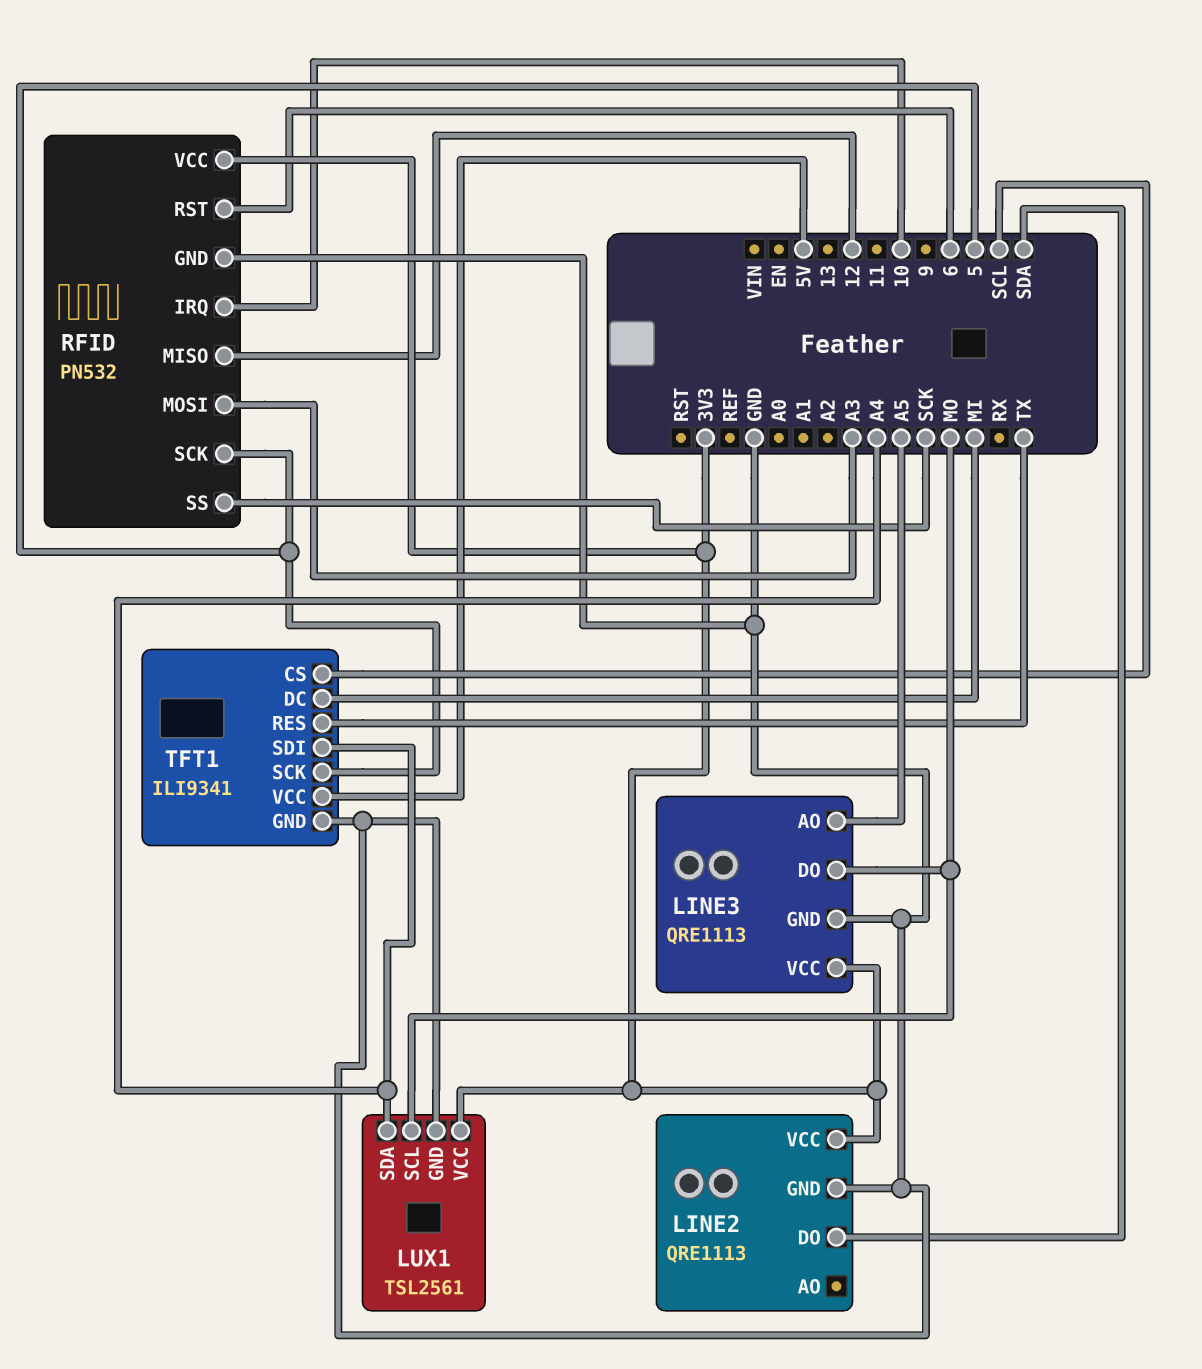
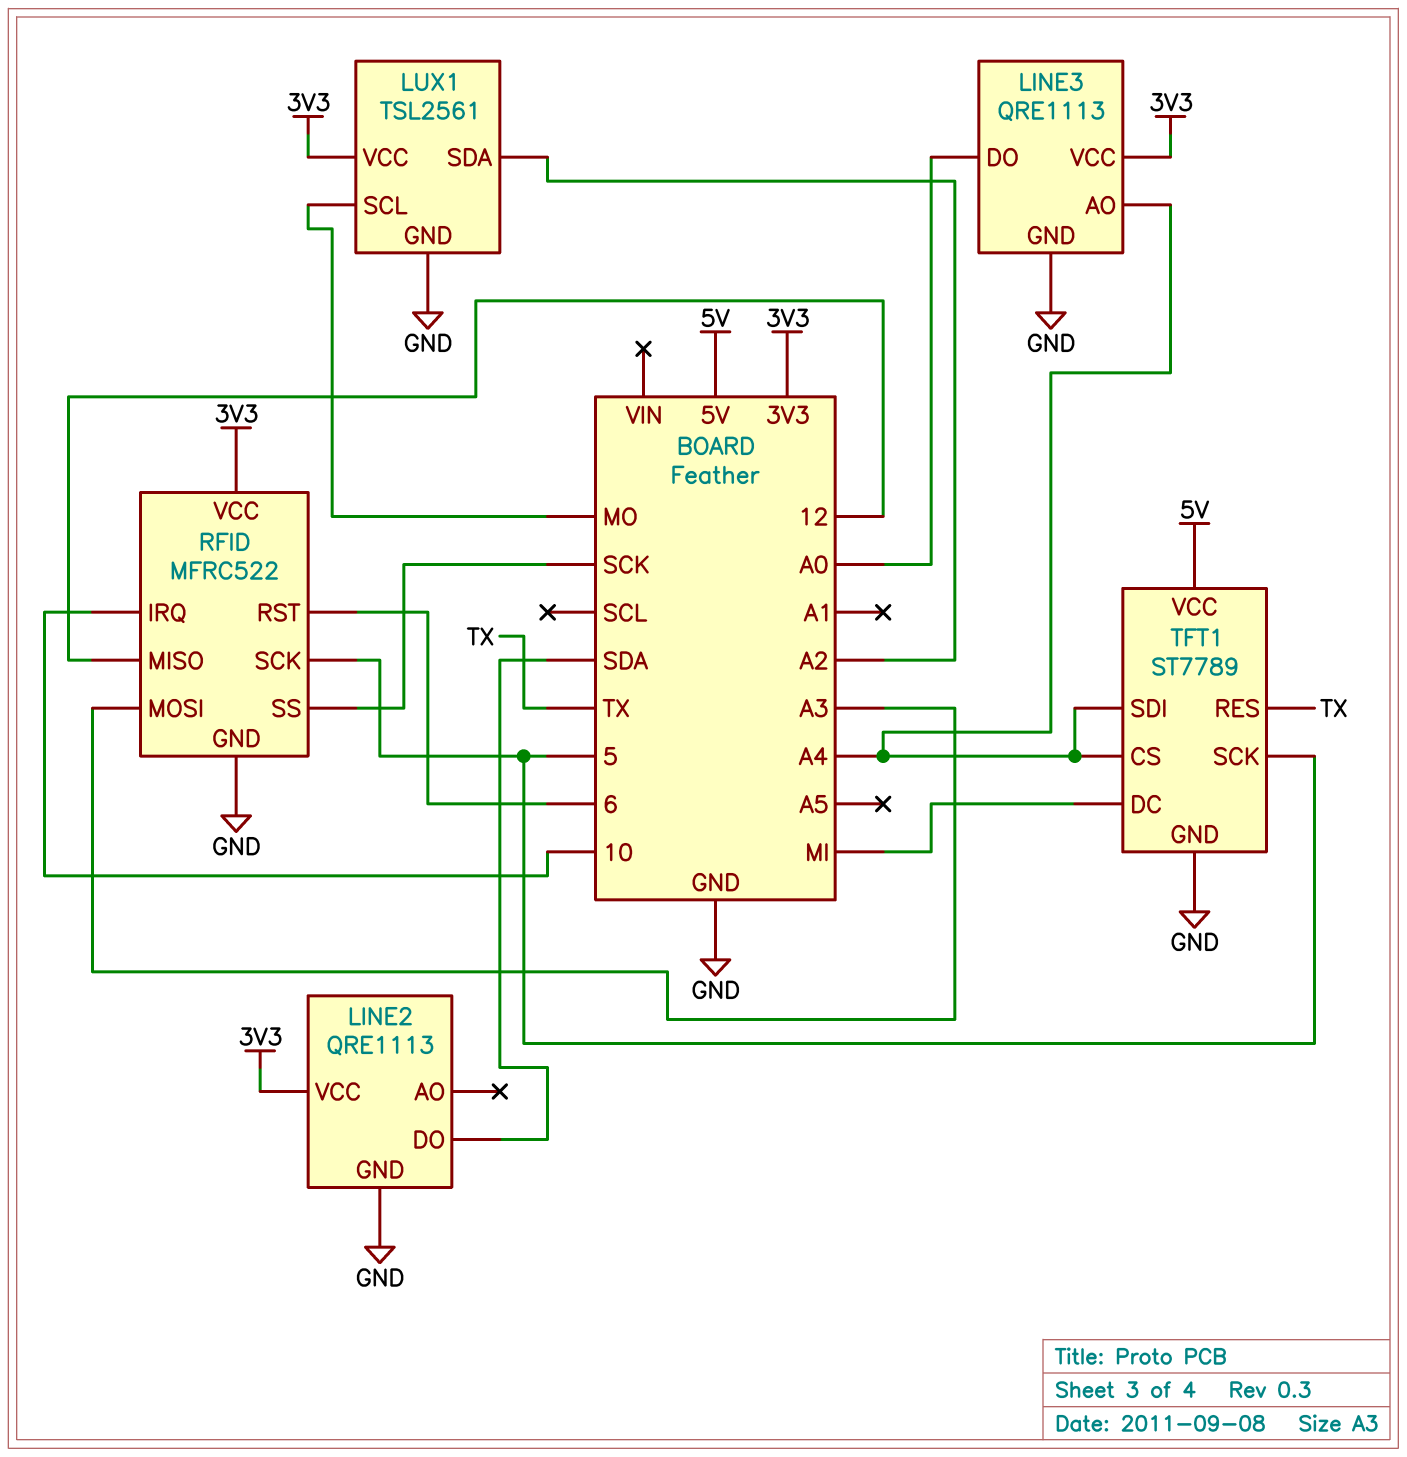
LINE3 pin AO: A5 -> A4
LINE3 pin DO: MO -> A0
LUX1 pin SDA: A4 -> A2
RFID: PN532 -> MFRC522
TFT1: ILI9341 -> ST7789
TFT1 pin CS: SCL -> A4

